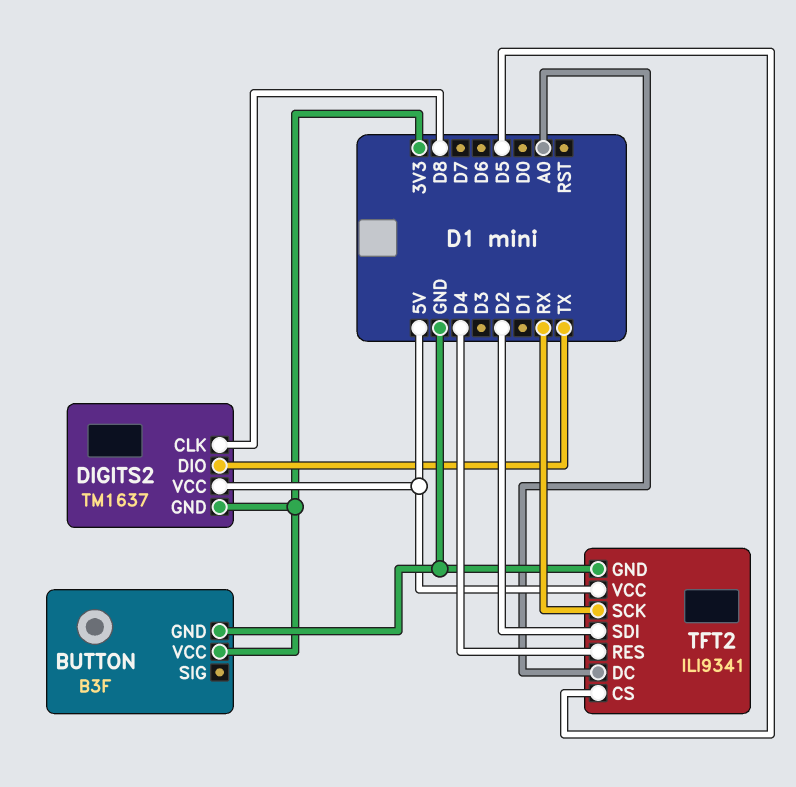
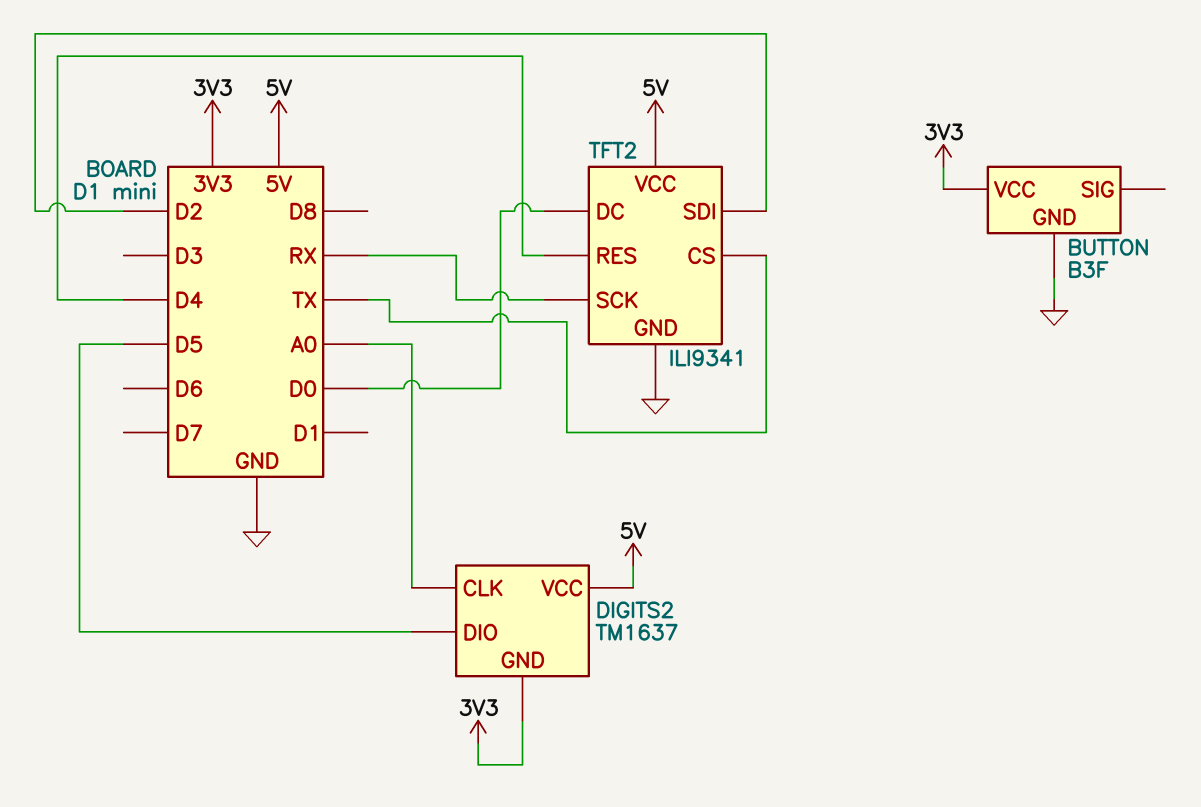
DIGITS2 pin CLK: D8 -> A0
DIGITS2 pin DIO: TX -> D5
TFT2 pin CS: D5 -> TX
TFT2 pin DC: A0 -> D0

